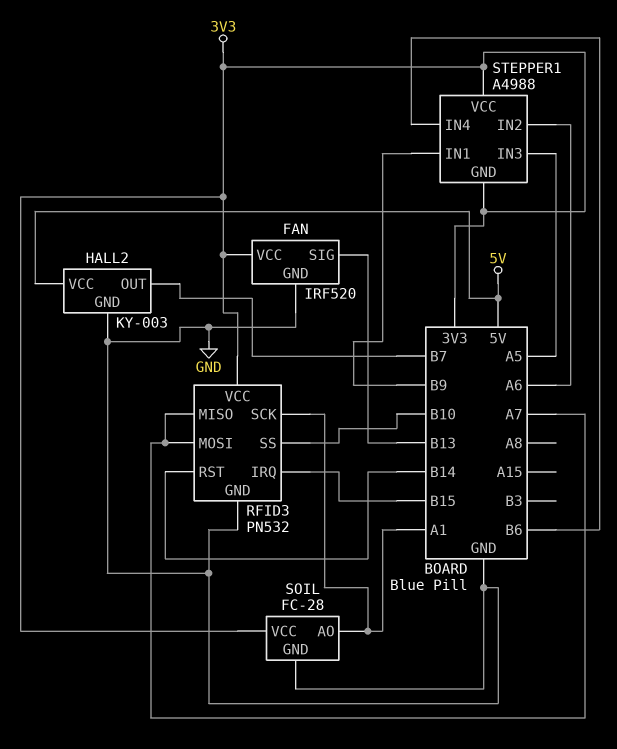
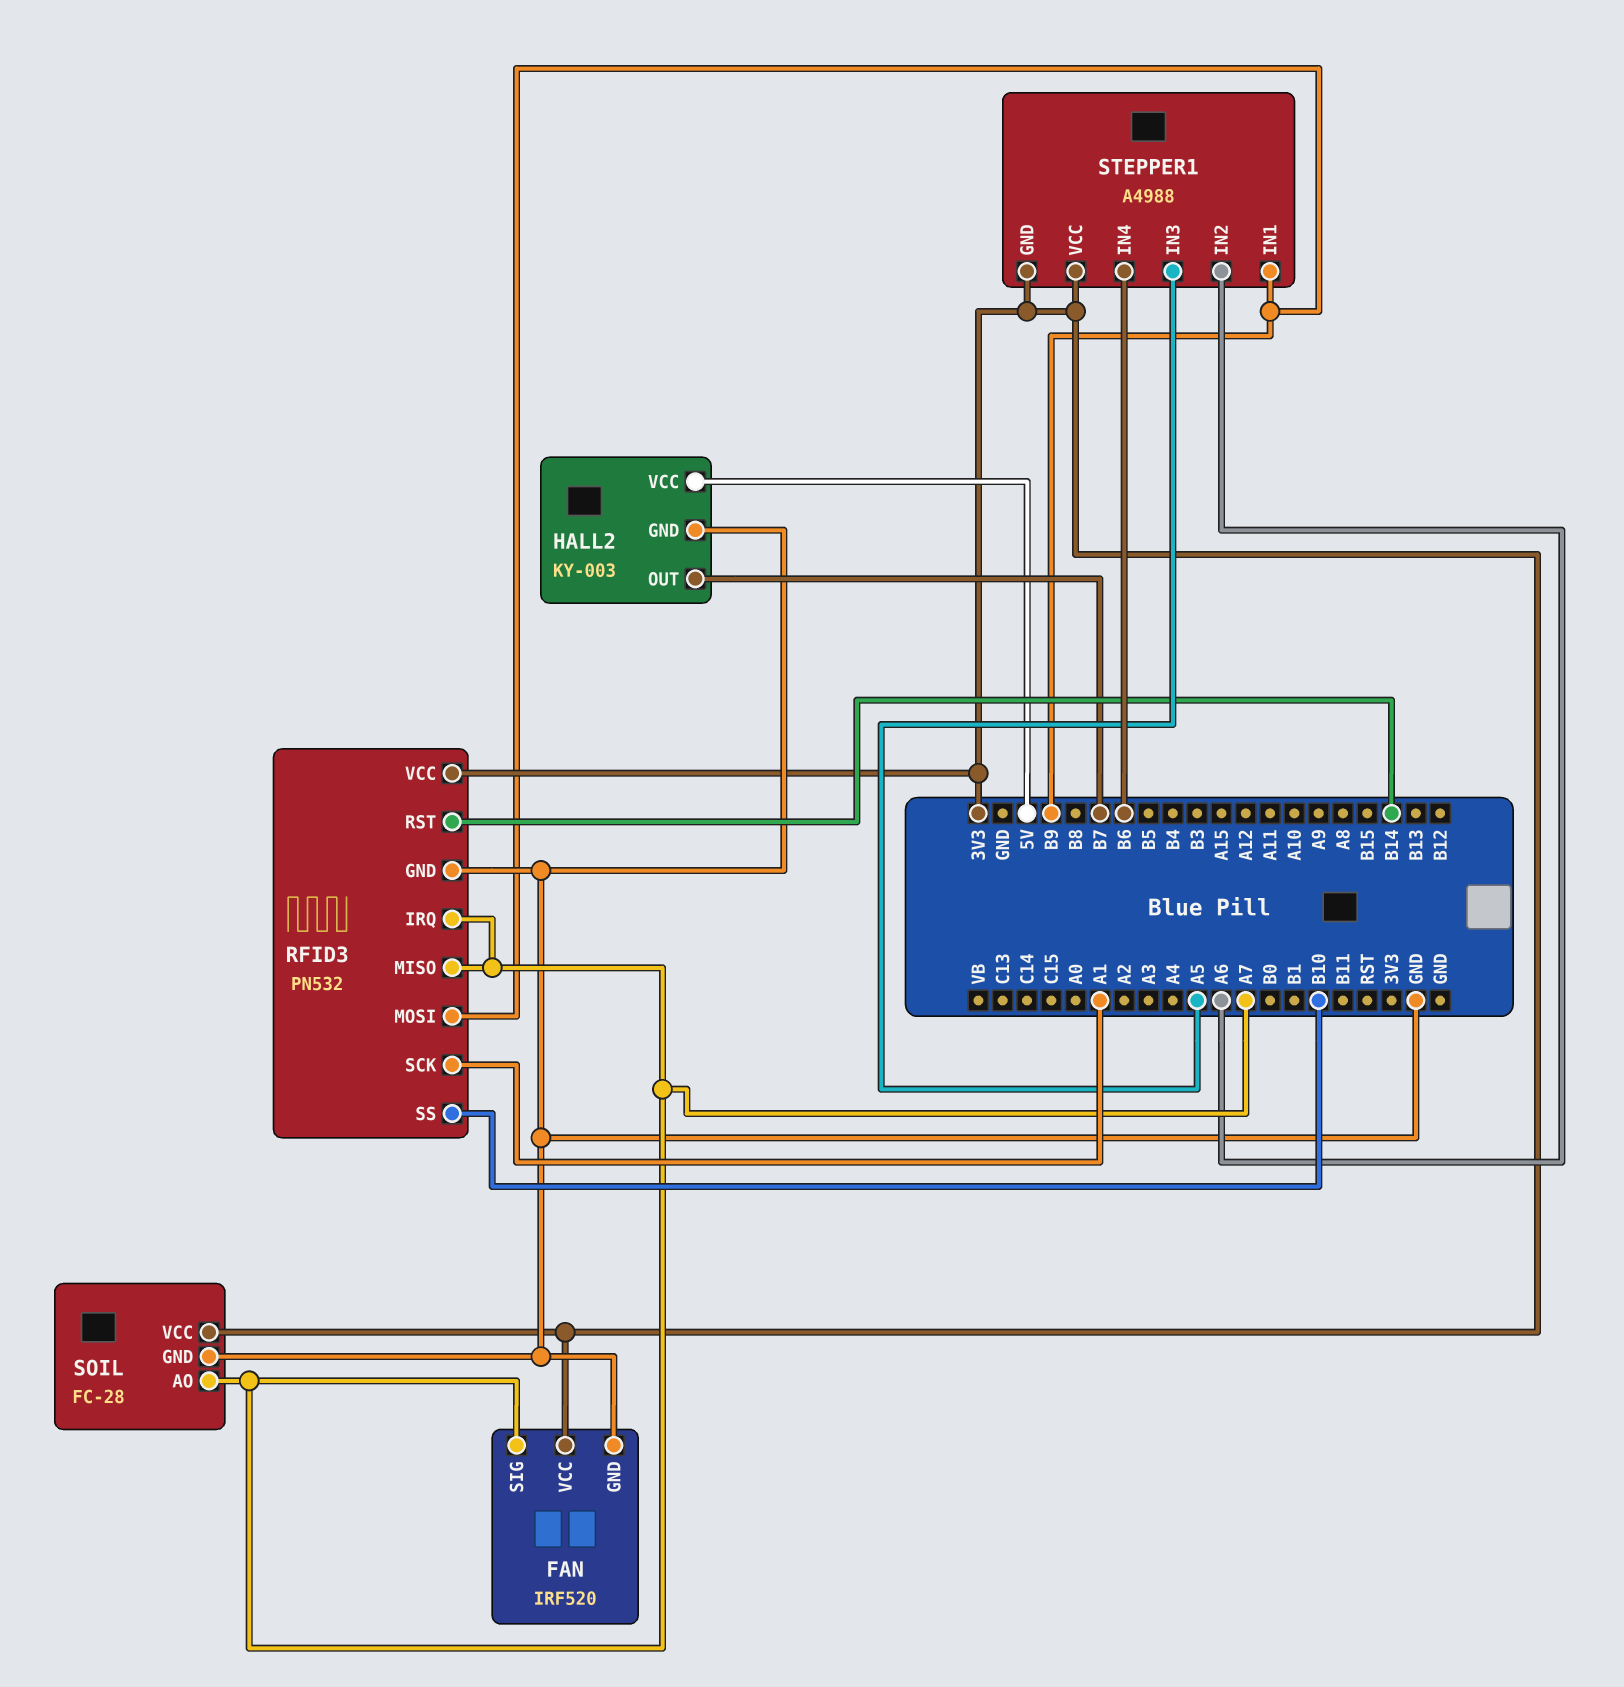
FAN pin SIG: B13 -> A7
RFID3 pin IRQ: B15 -> A7
RFID3 pin MOSI: A7 -> B9
SOIL pin AO: A1 -> A7

